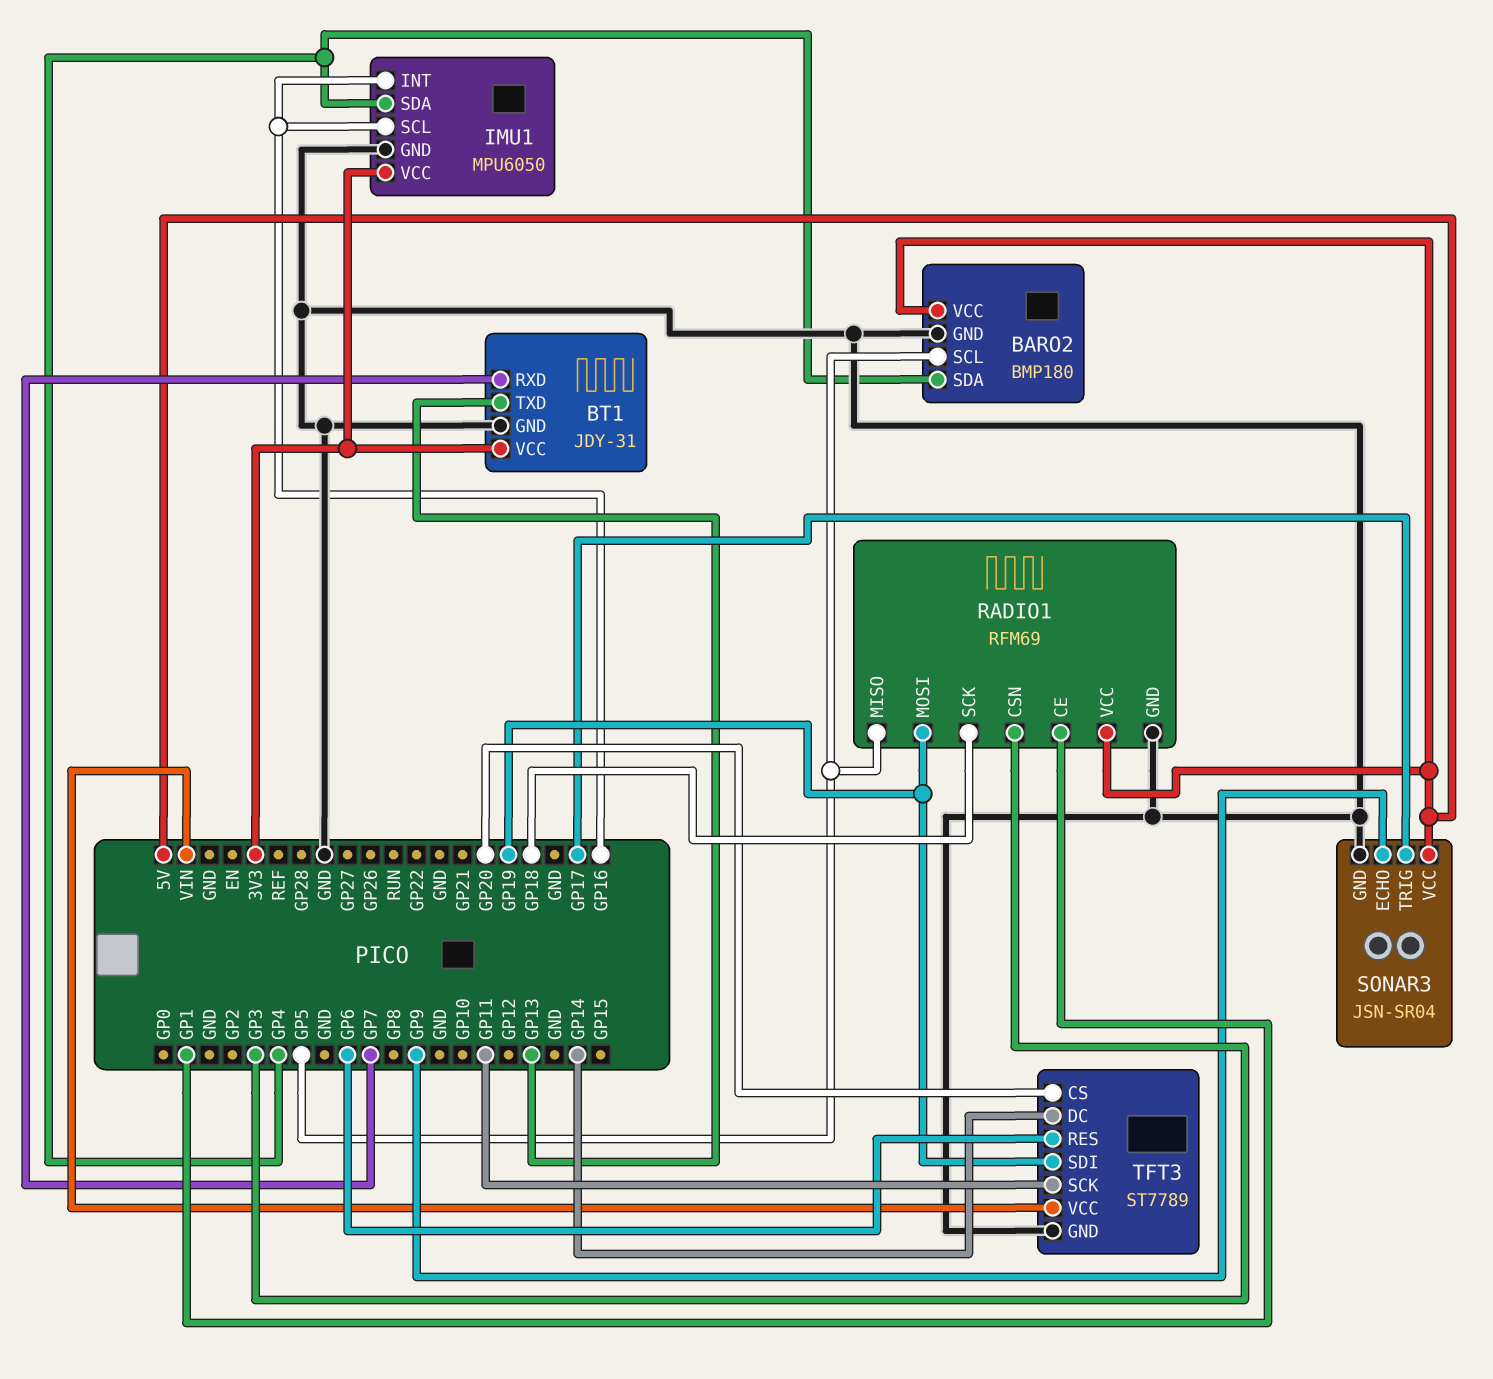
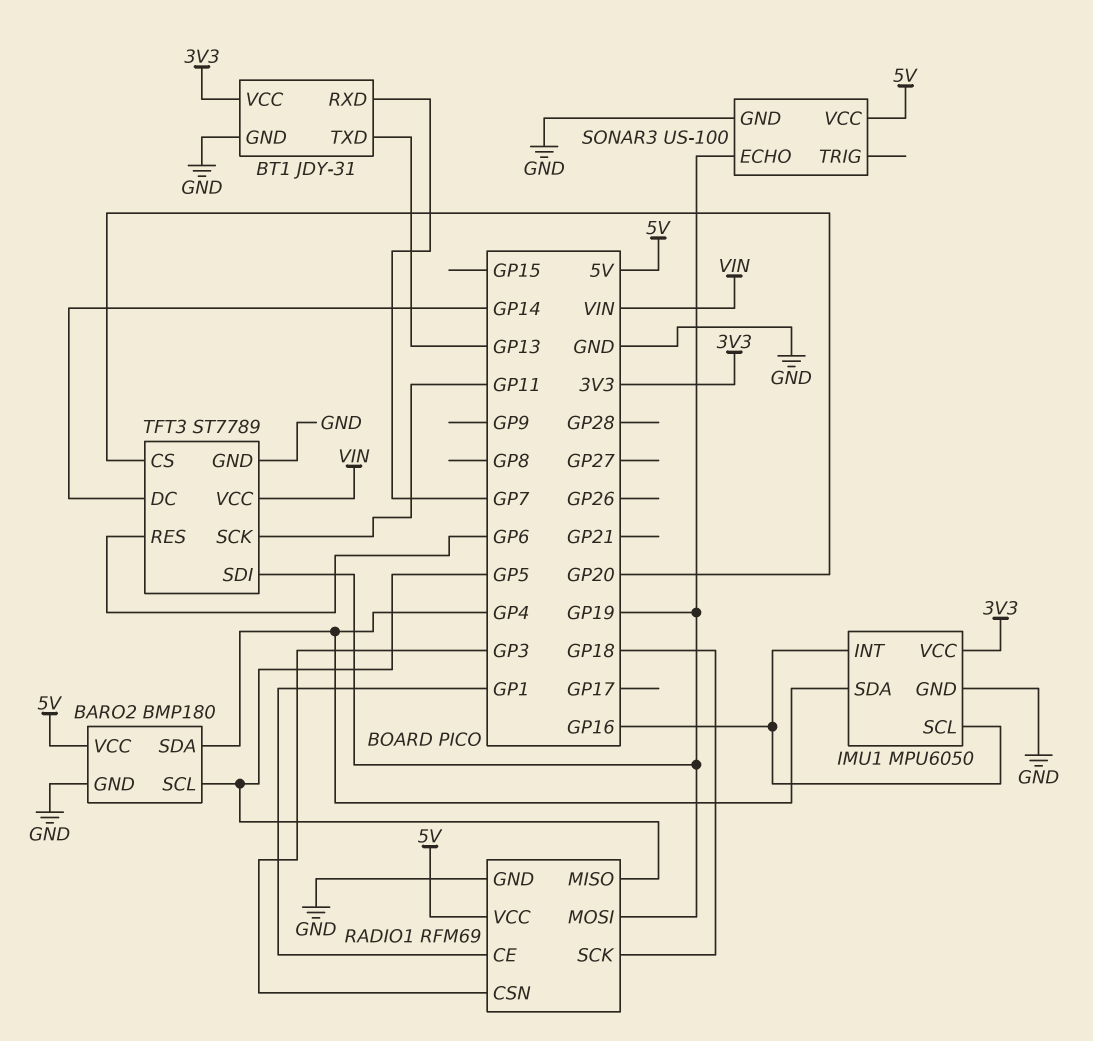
SONAR3: JSN-SR04 -> US-100
SONAR3 pin ECHO: GP9 -> GP19
SONAR3 pin TRIG: GP17 -> none

